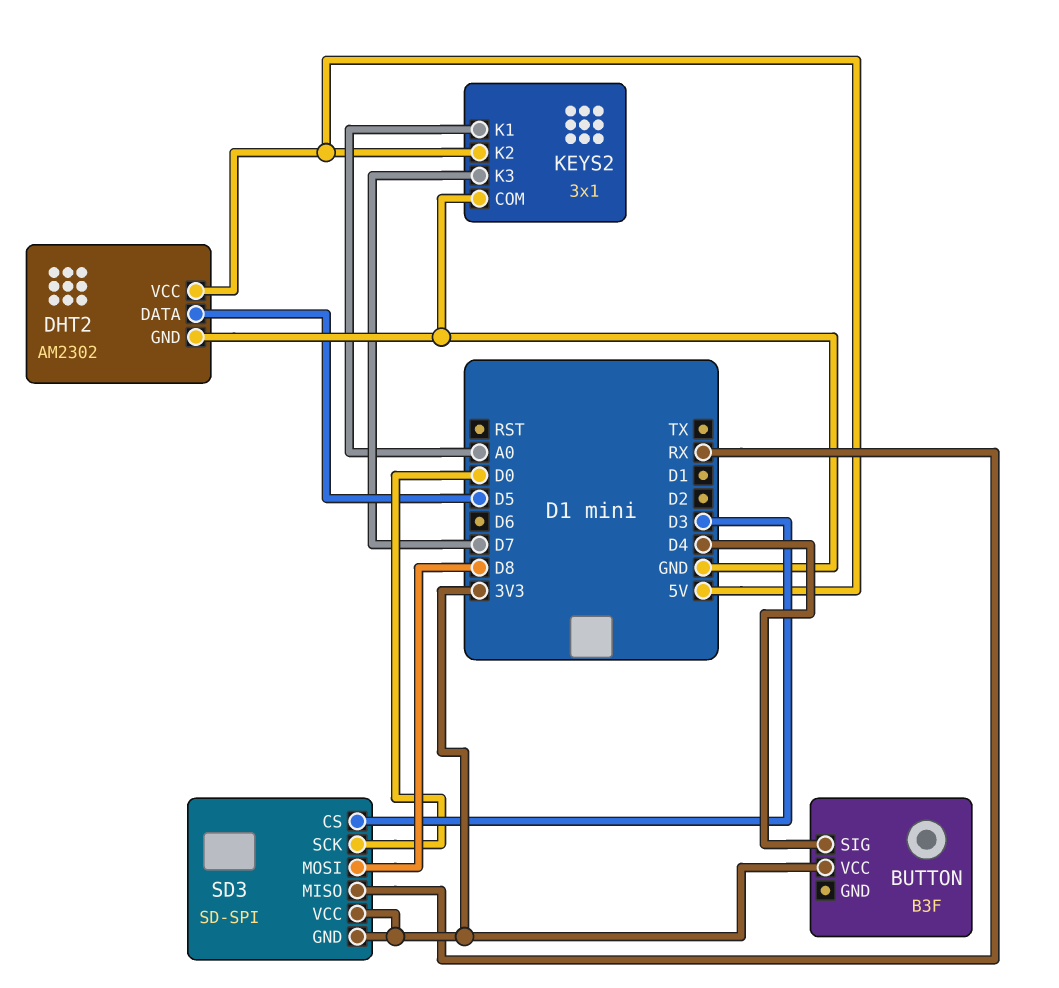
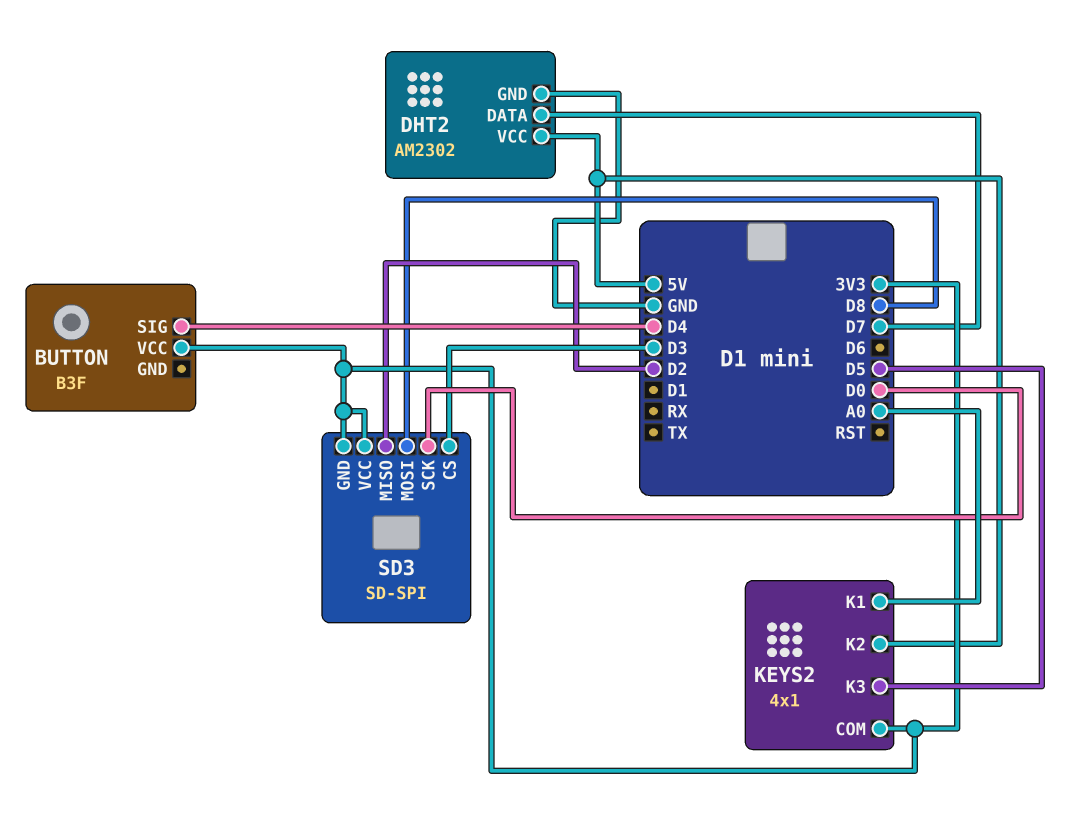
DHT2 pin DATA: D5 -> D7
KEYS2: 3x1 -> 4x1
KEYS2 pin COM: GND -> 3V3
KEYS2 pin K3: D7 -> D5
SD3 pin MISO: RX -> D2

